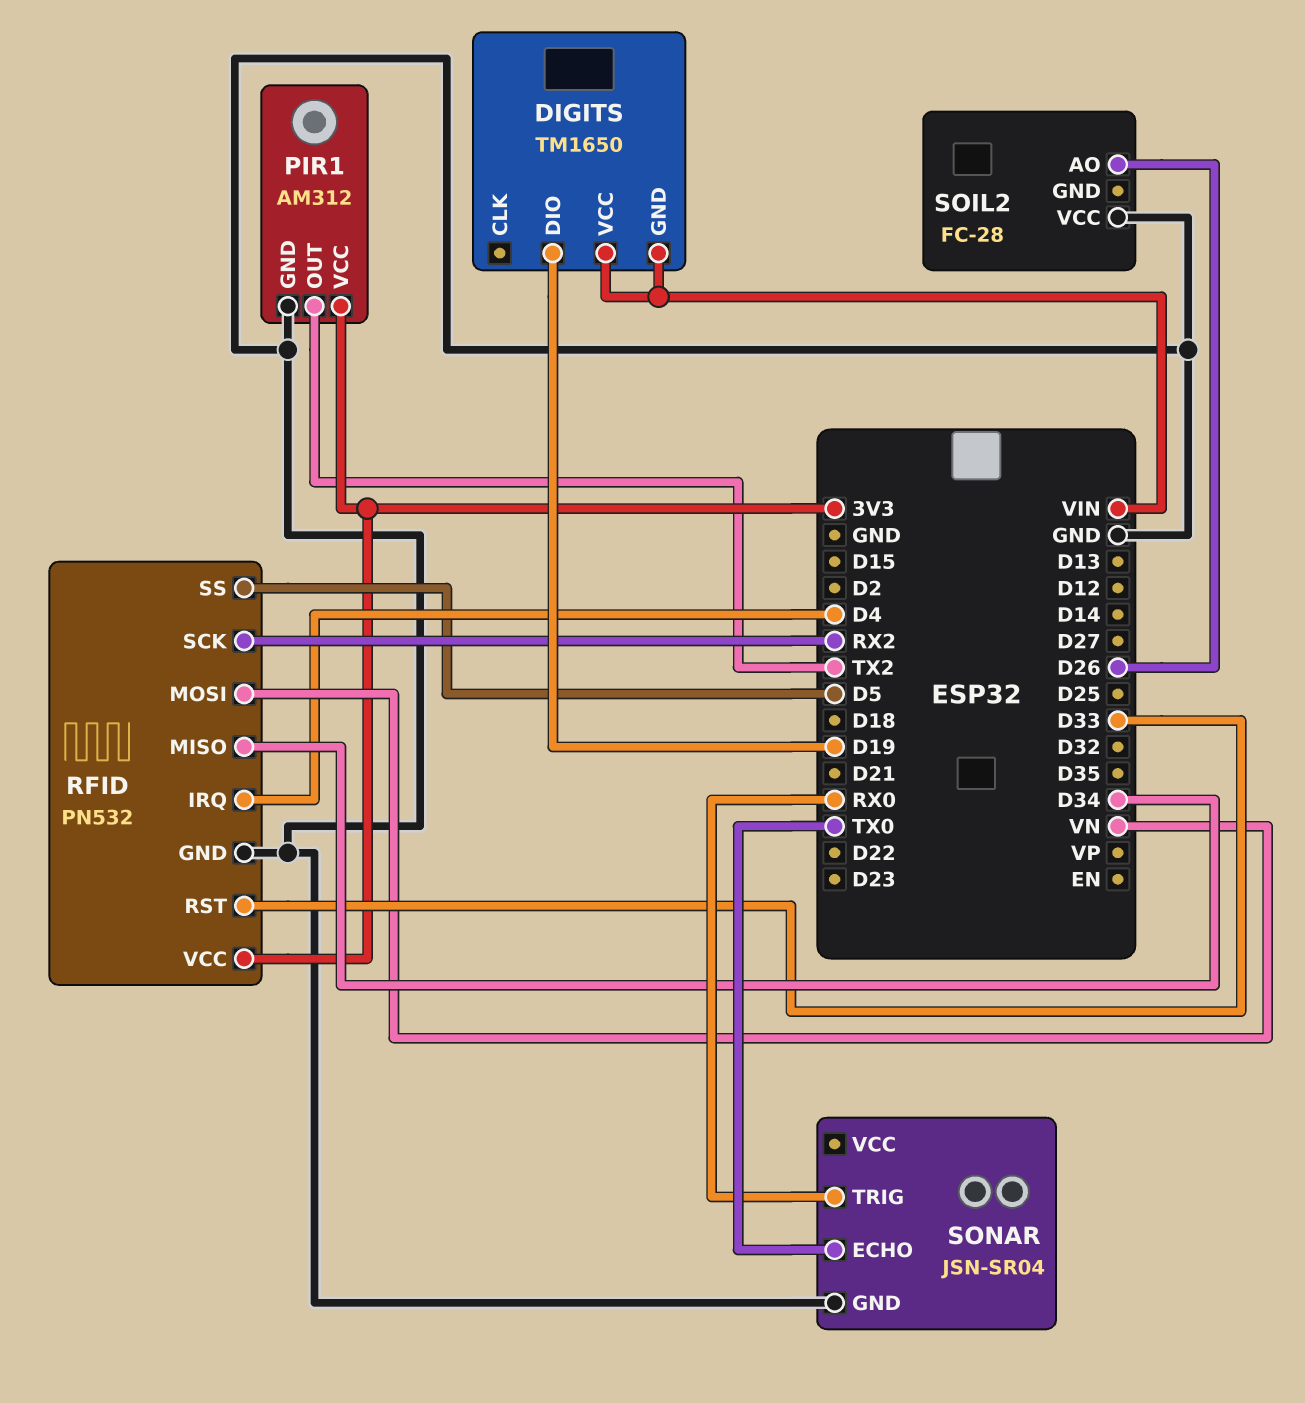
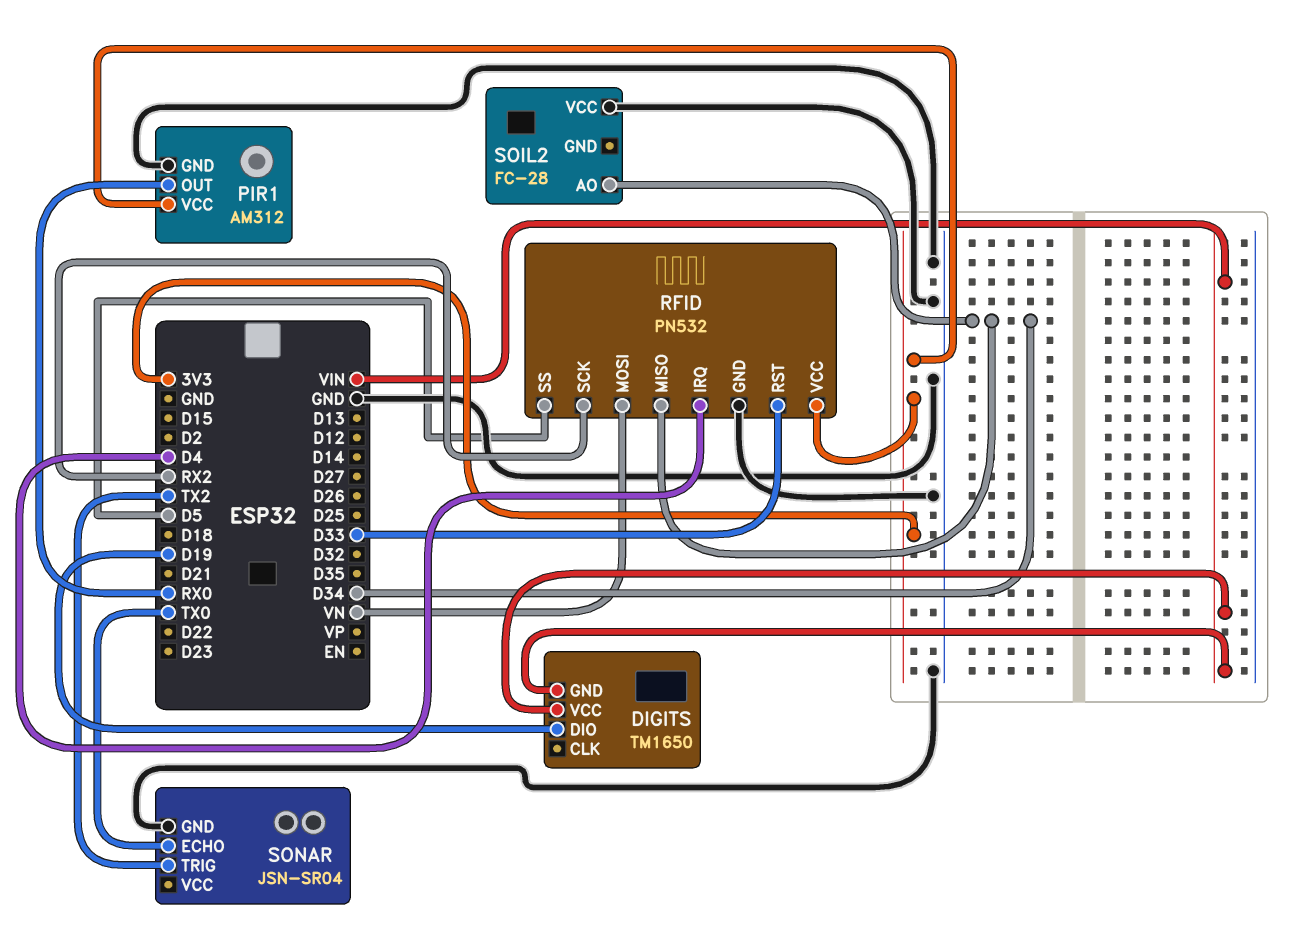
PIR1 pin OUT: TX2 -> RX0
SOIL2 pin AO: D26 -> D34
SONAR pin TRIG: RX0 -> TX2

